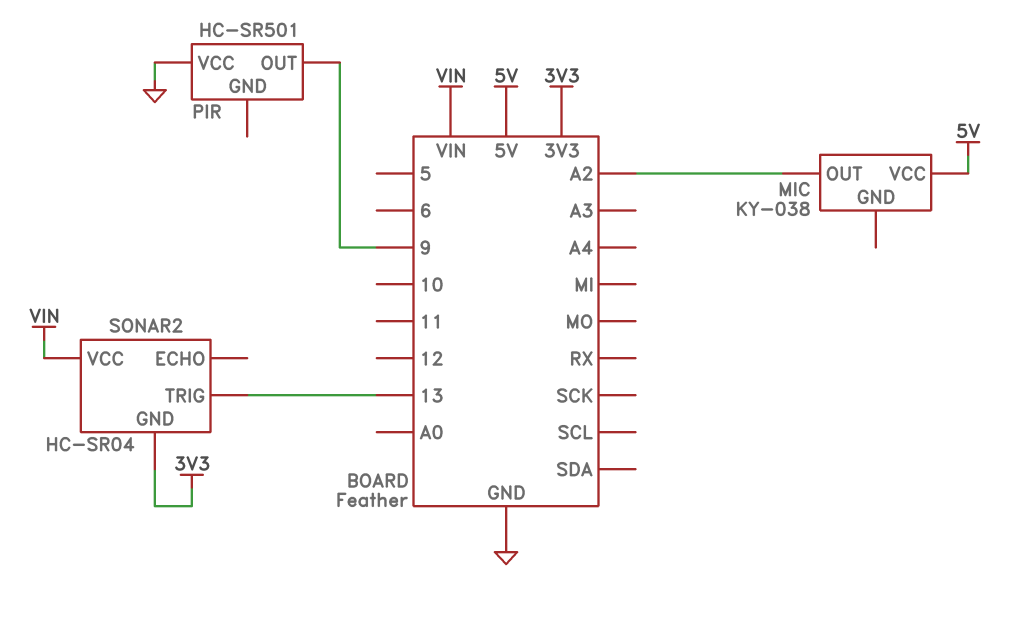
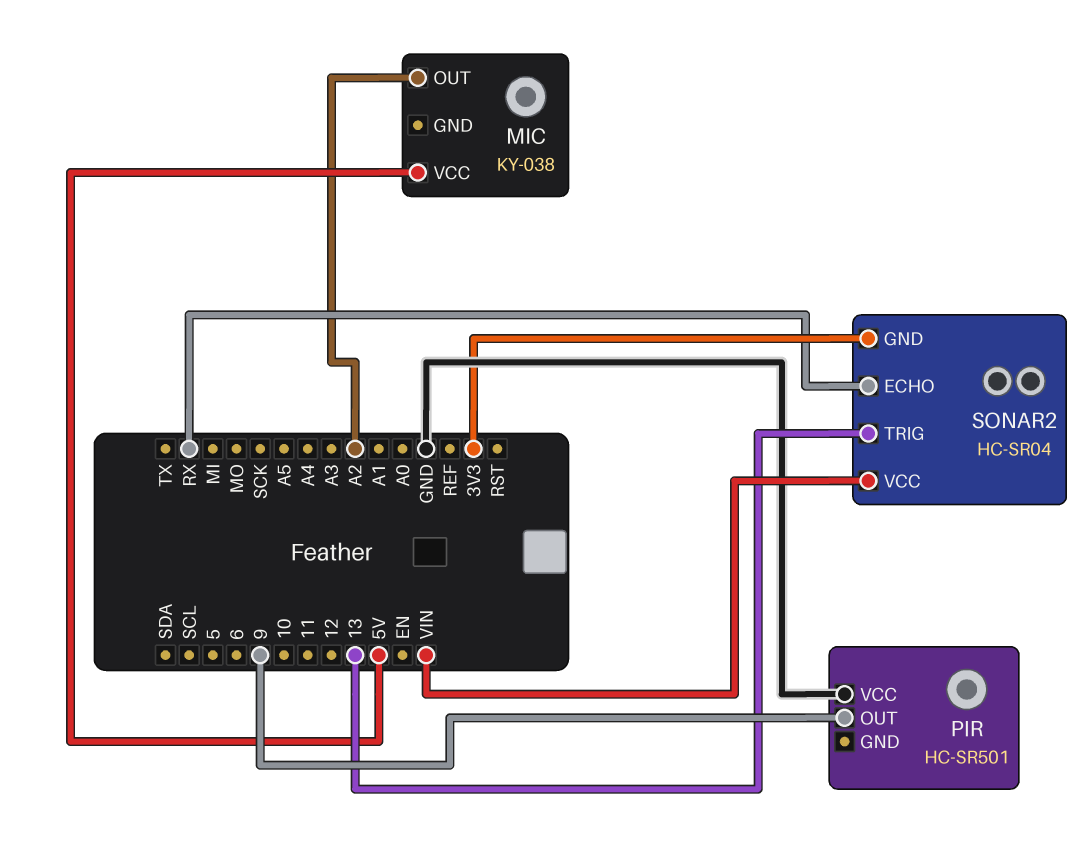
SONAR2 pin ECHO: none -> RX

